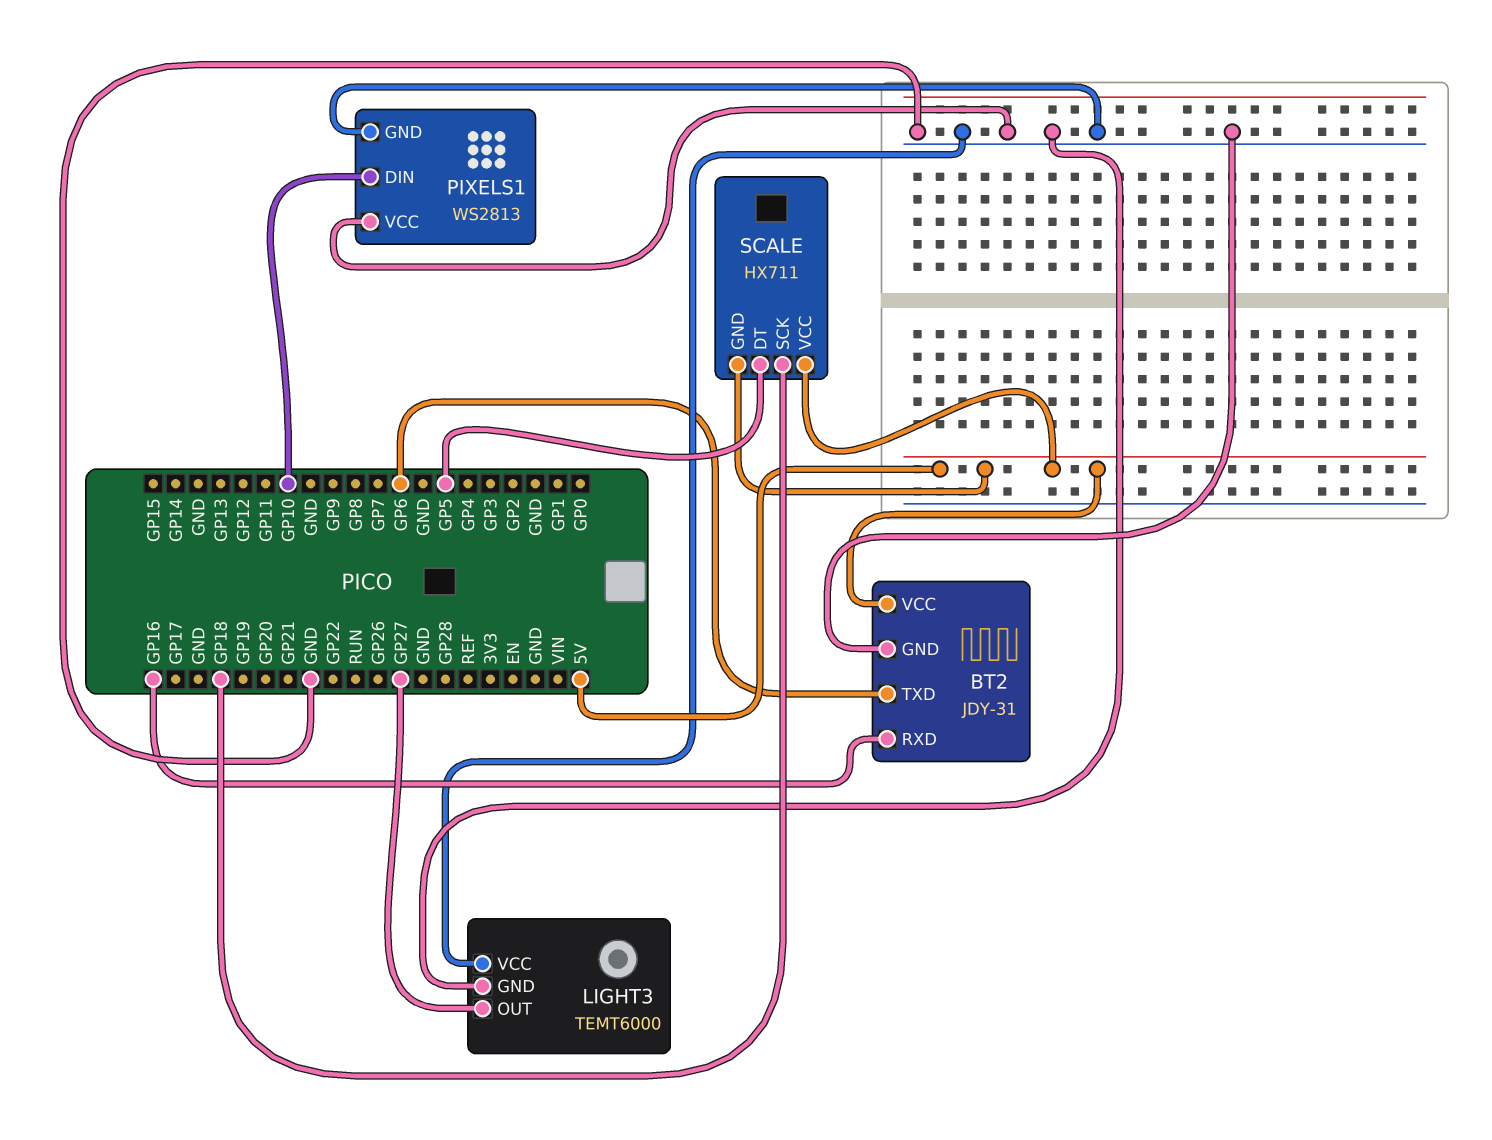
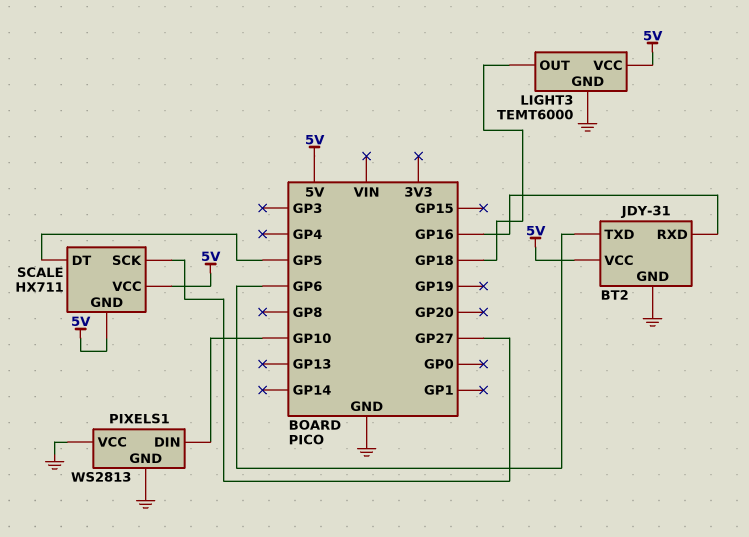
LIGHT3 pin OUT: GP27 -> GP18
LIGHT3 pin VCC: GND -> 5V
SCALE pin SCK: GP18 -> GP27

